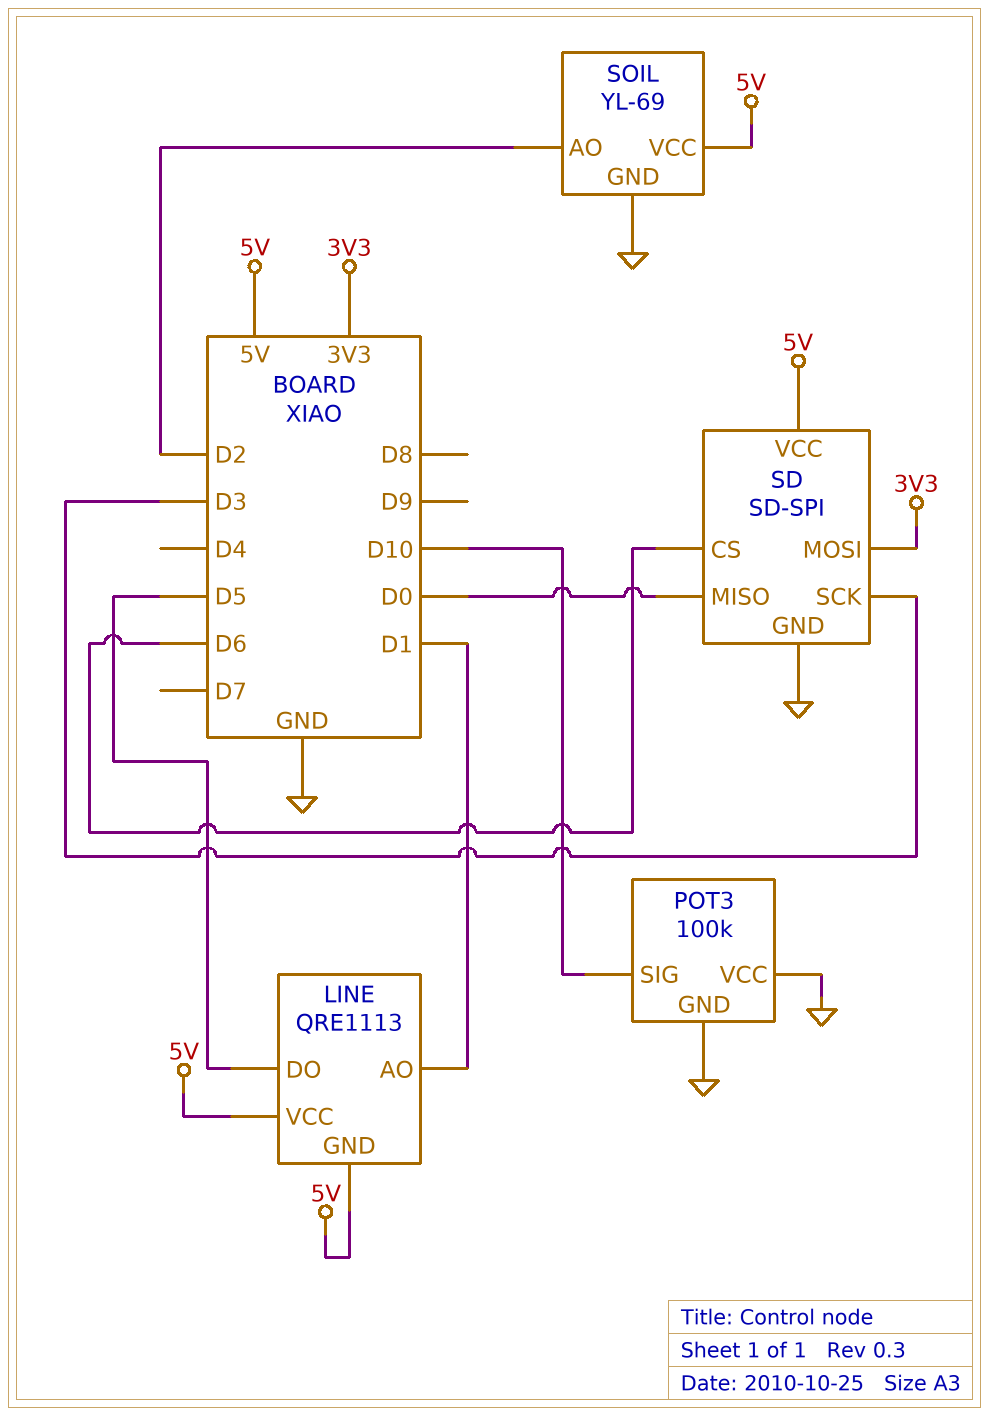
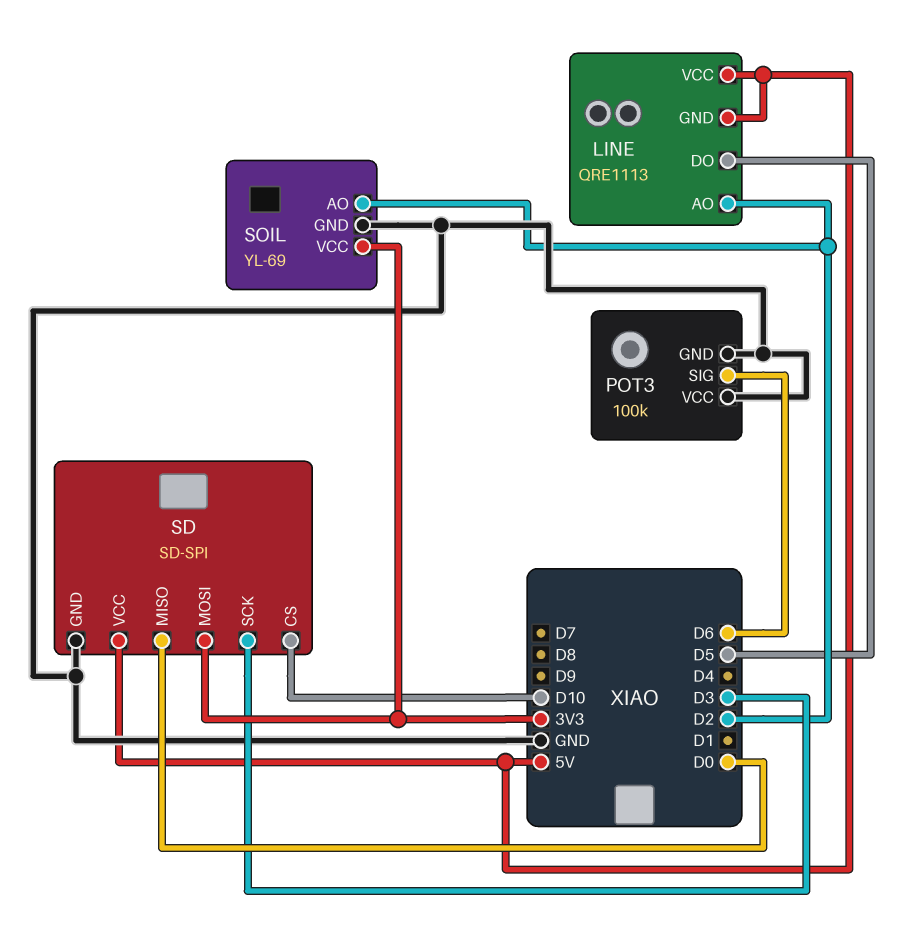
LINE pin AO: D1 -> D2
POT3 pin SIG: D10 -> D6
SD pin CS: D6 -> D10
SOIL pin VCC: 5V -> 3V3

